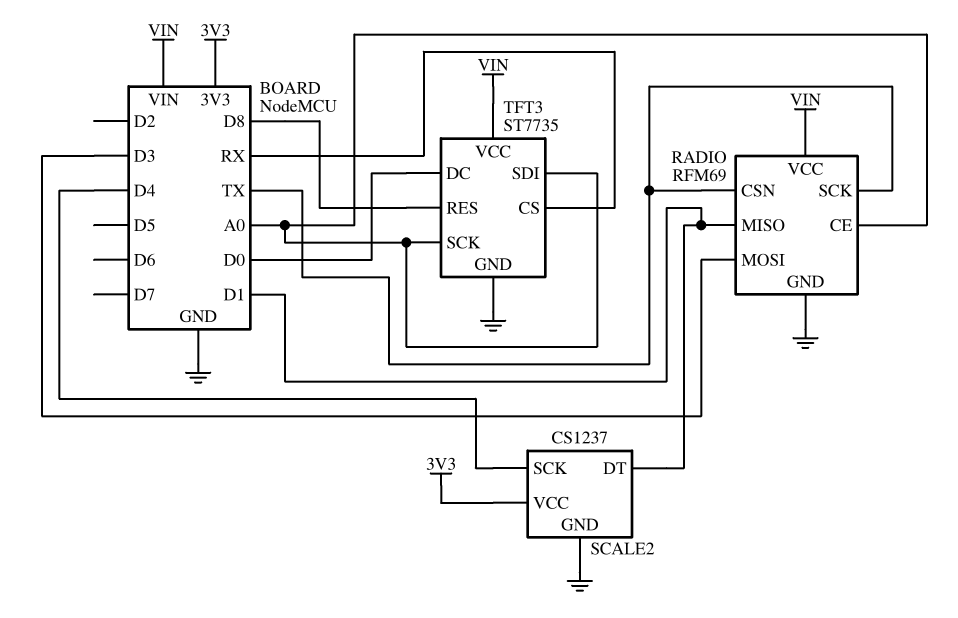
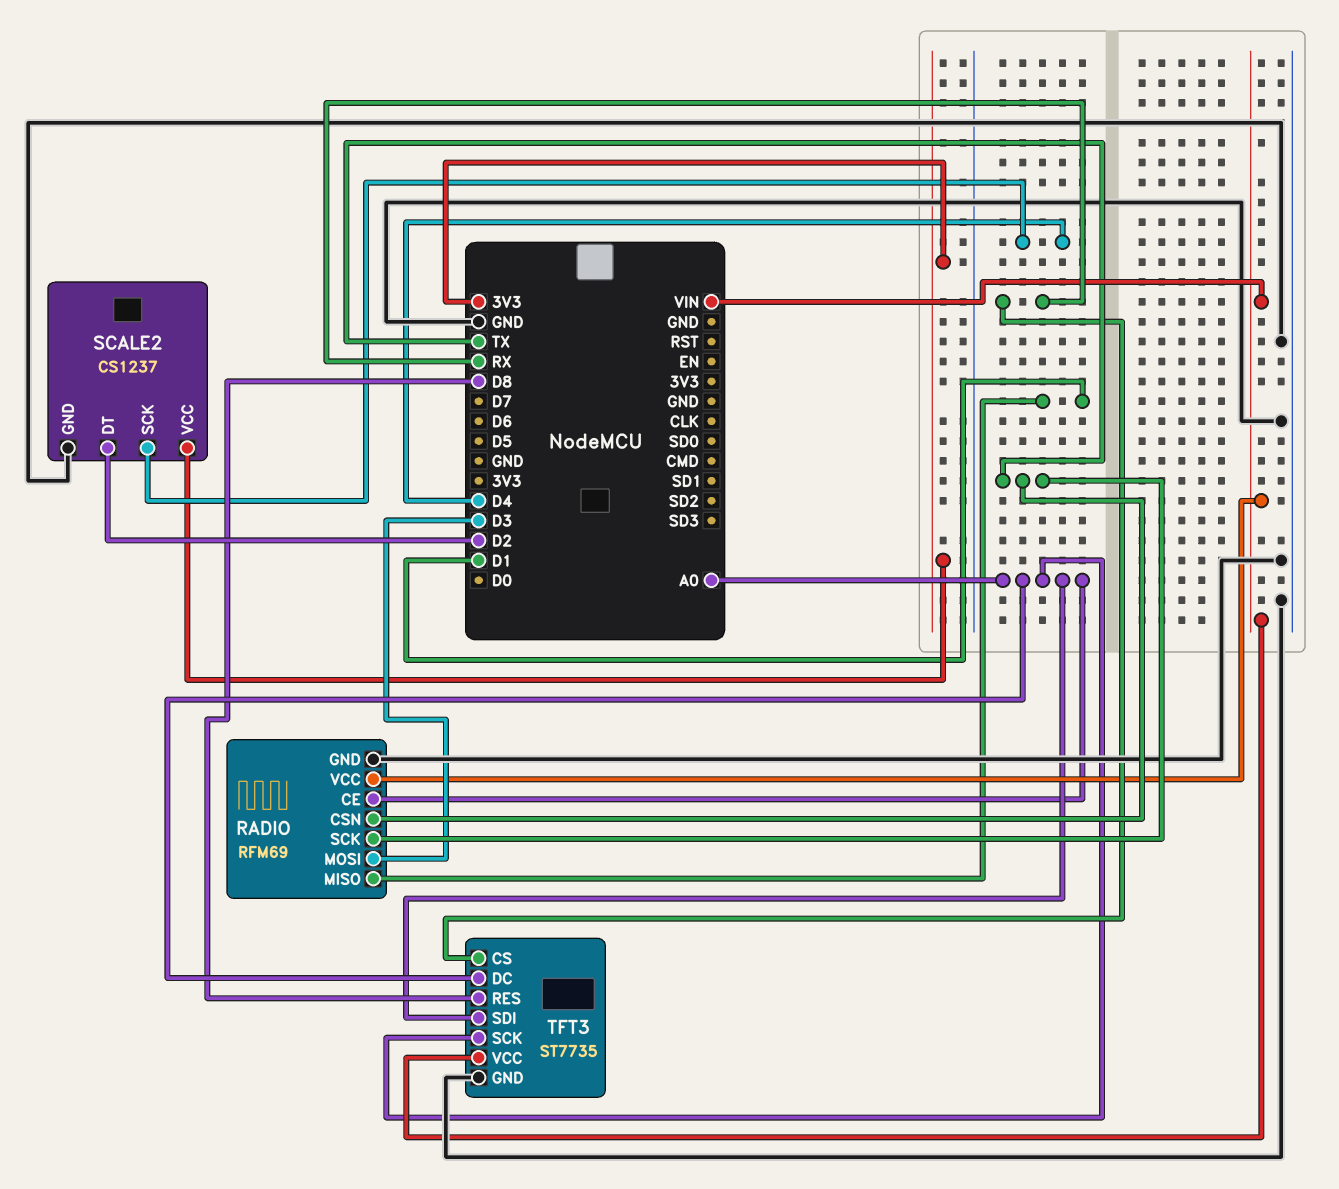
SCALE2 pin DT: D1 -> D2
TFT3 pin DC: D0 -> A0

